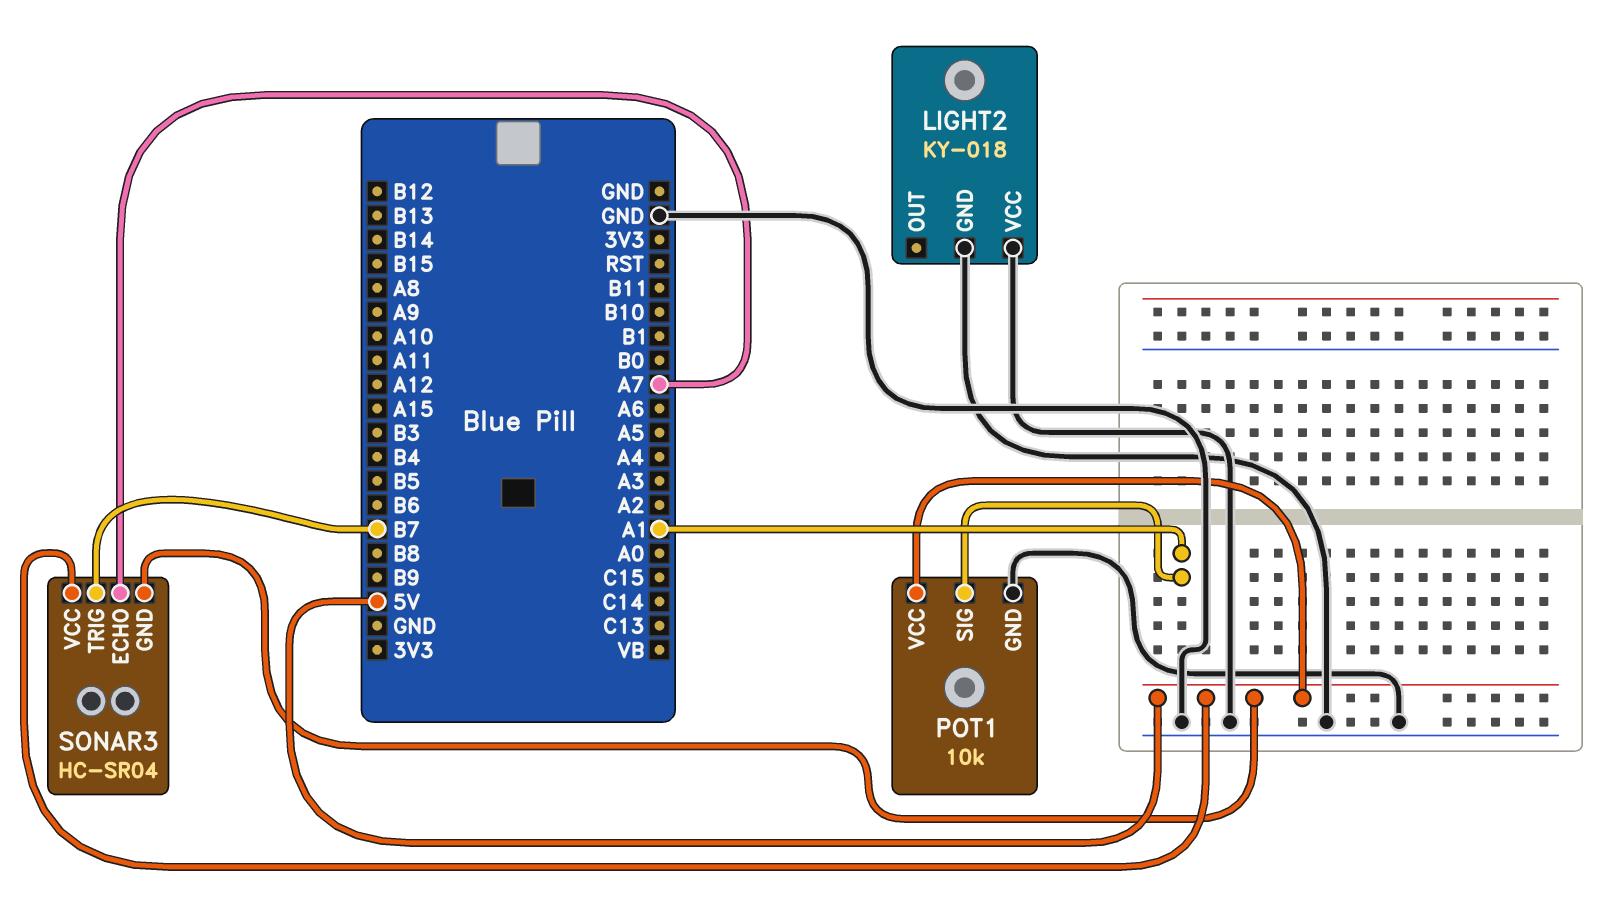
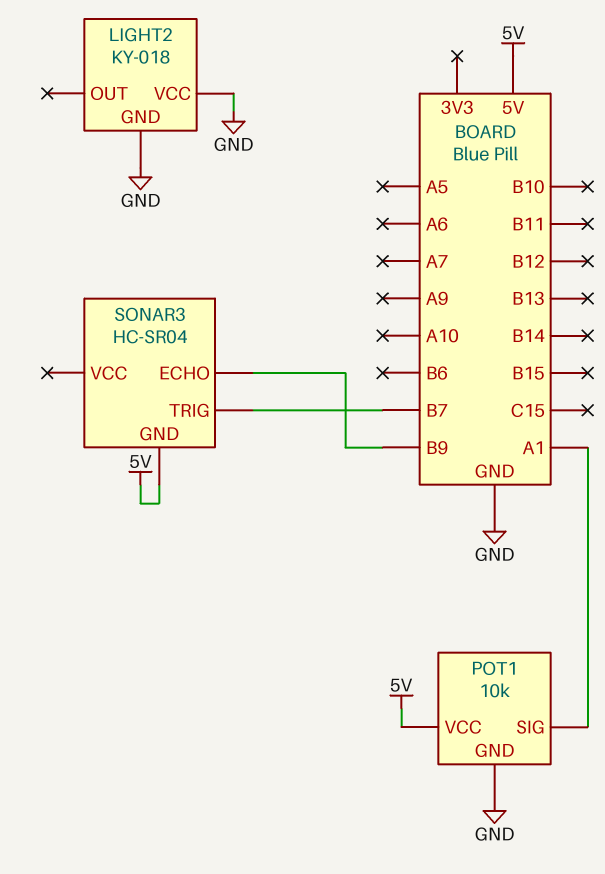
SONAR3 pin ECHO: A7 -> B9
SONAR3 pin VCC: 5V -> none

